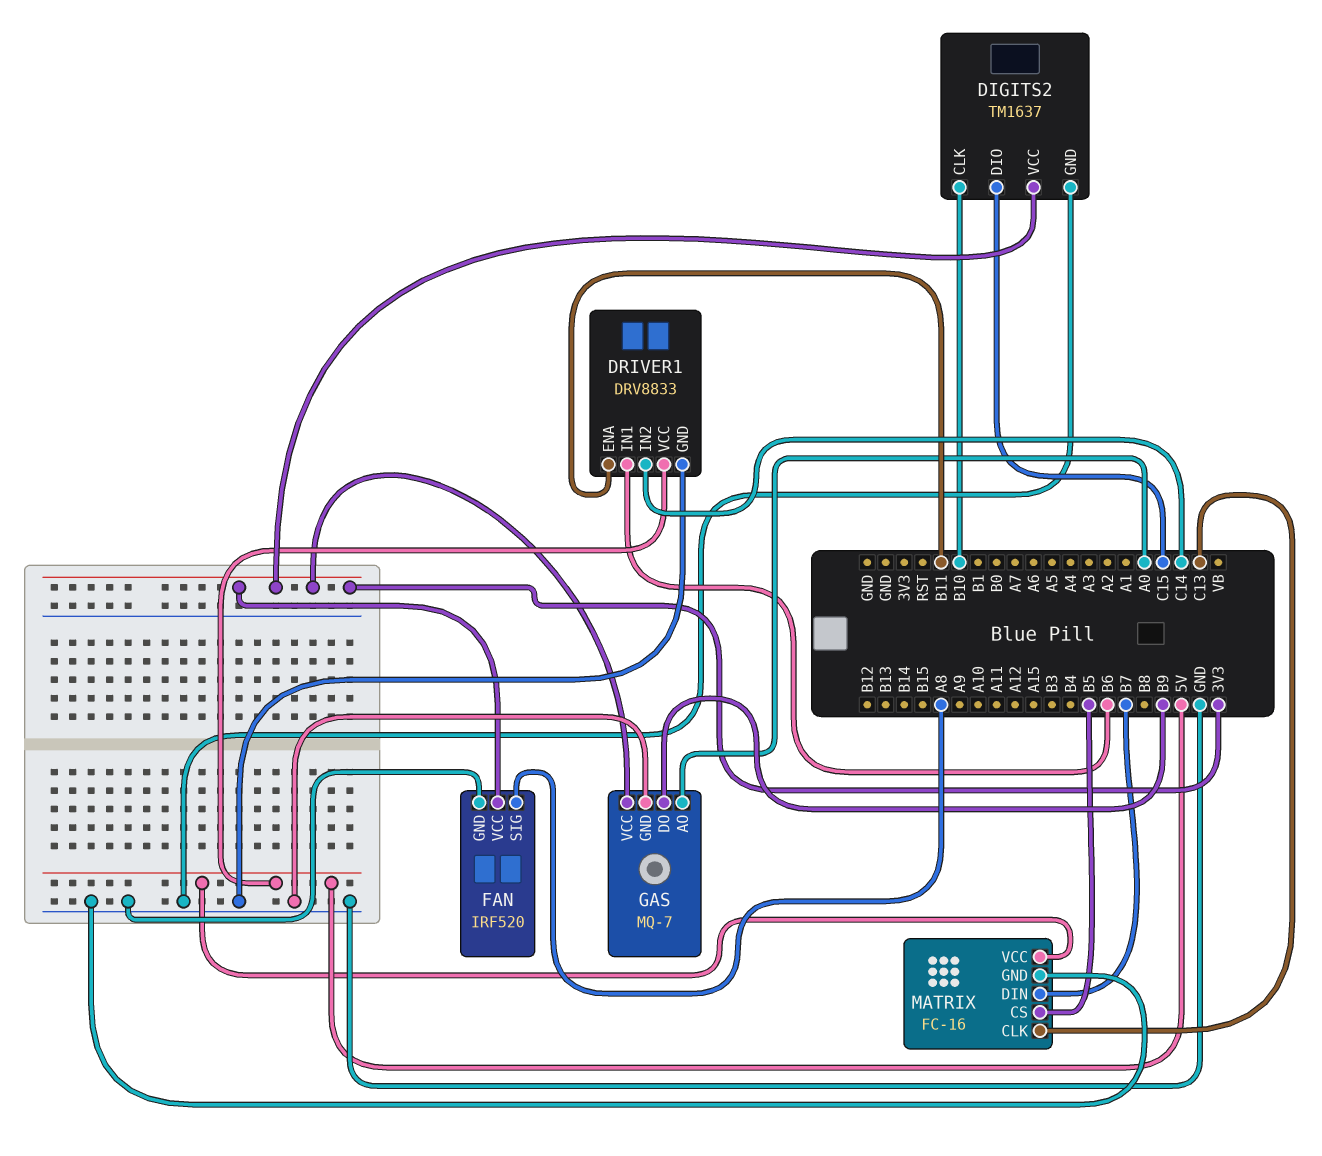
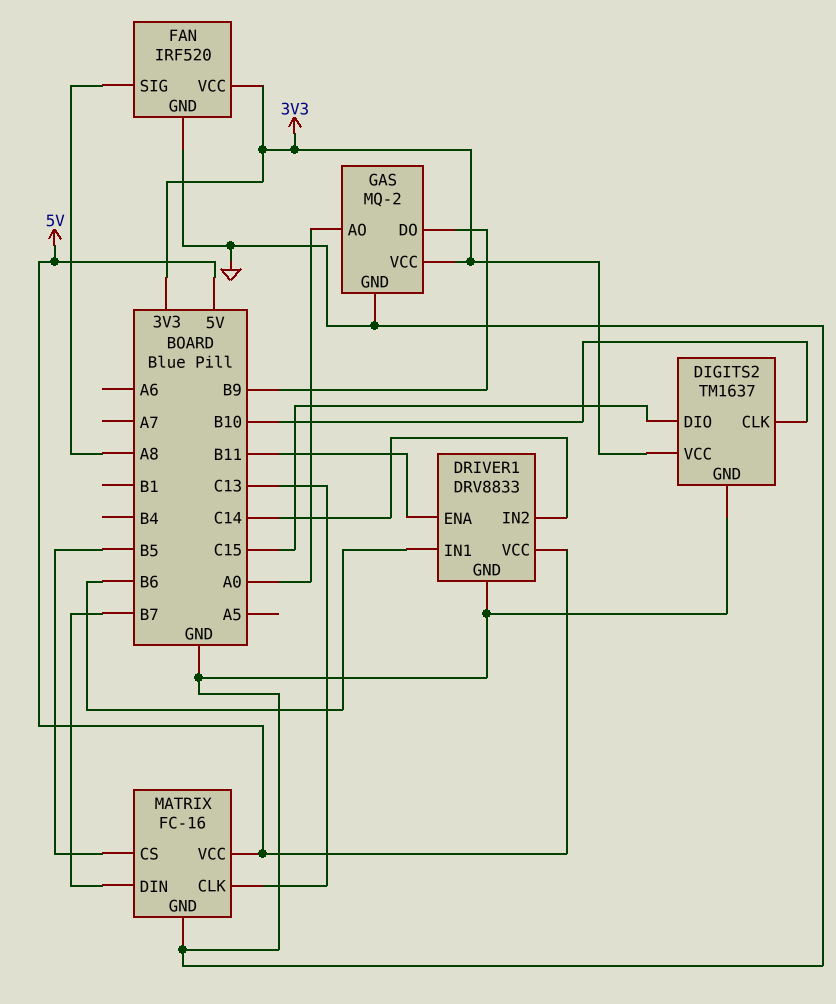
GAS: MQ-7 -> MQ-2

